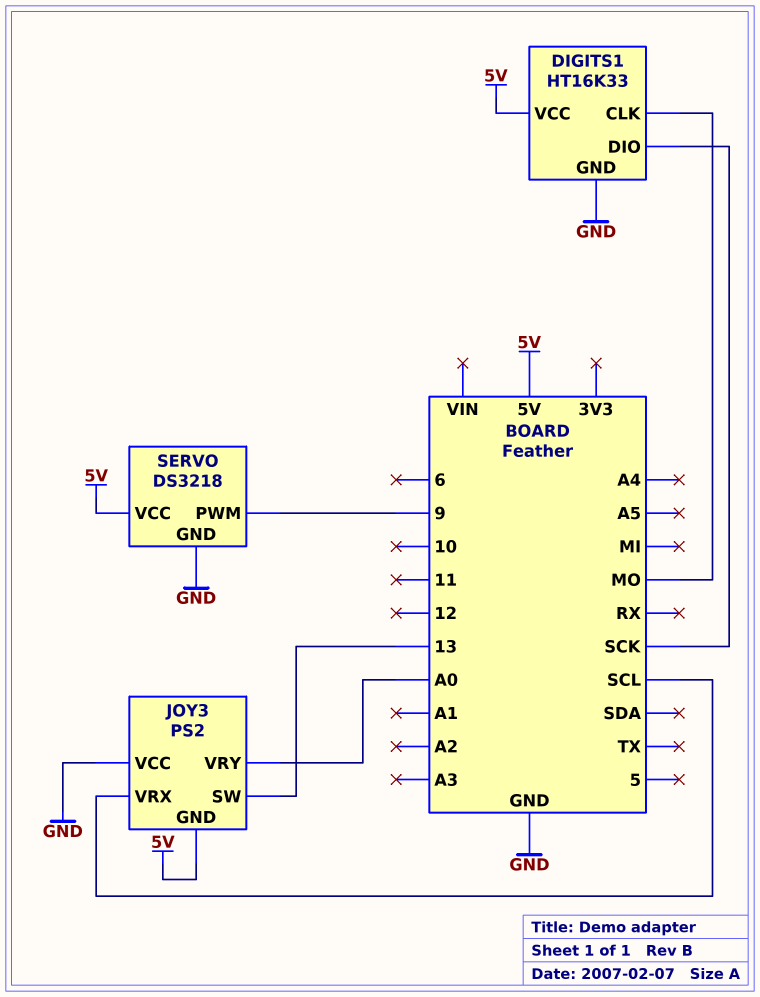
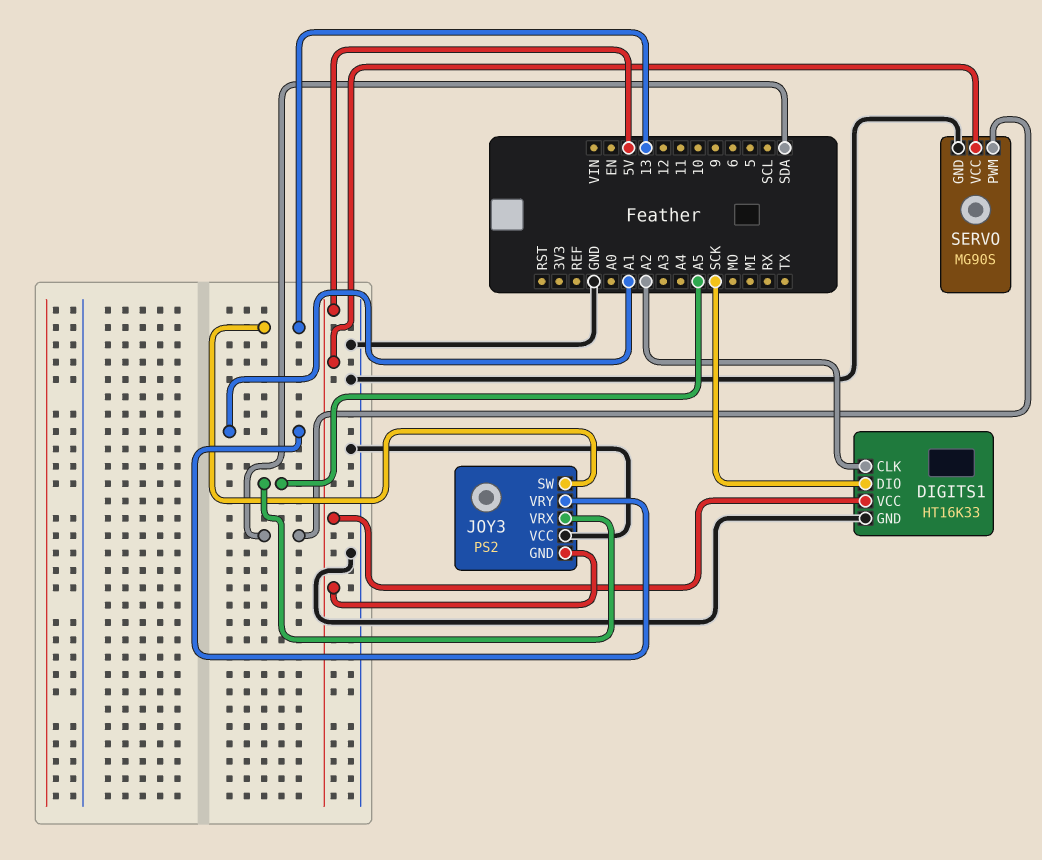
DIGITS1 pin CLK: MO -> A2
JOY3 pin VRX: SCL -> A5
JOY3 pin VRY: A0 -> A1
SERVO: DS3218 -> MG90S
SERVO pin PWM: 9 -> SDA

